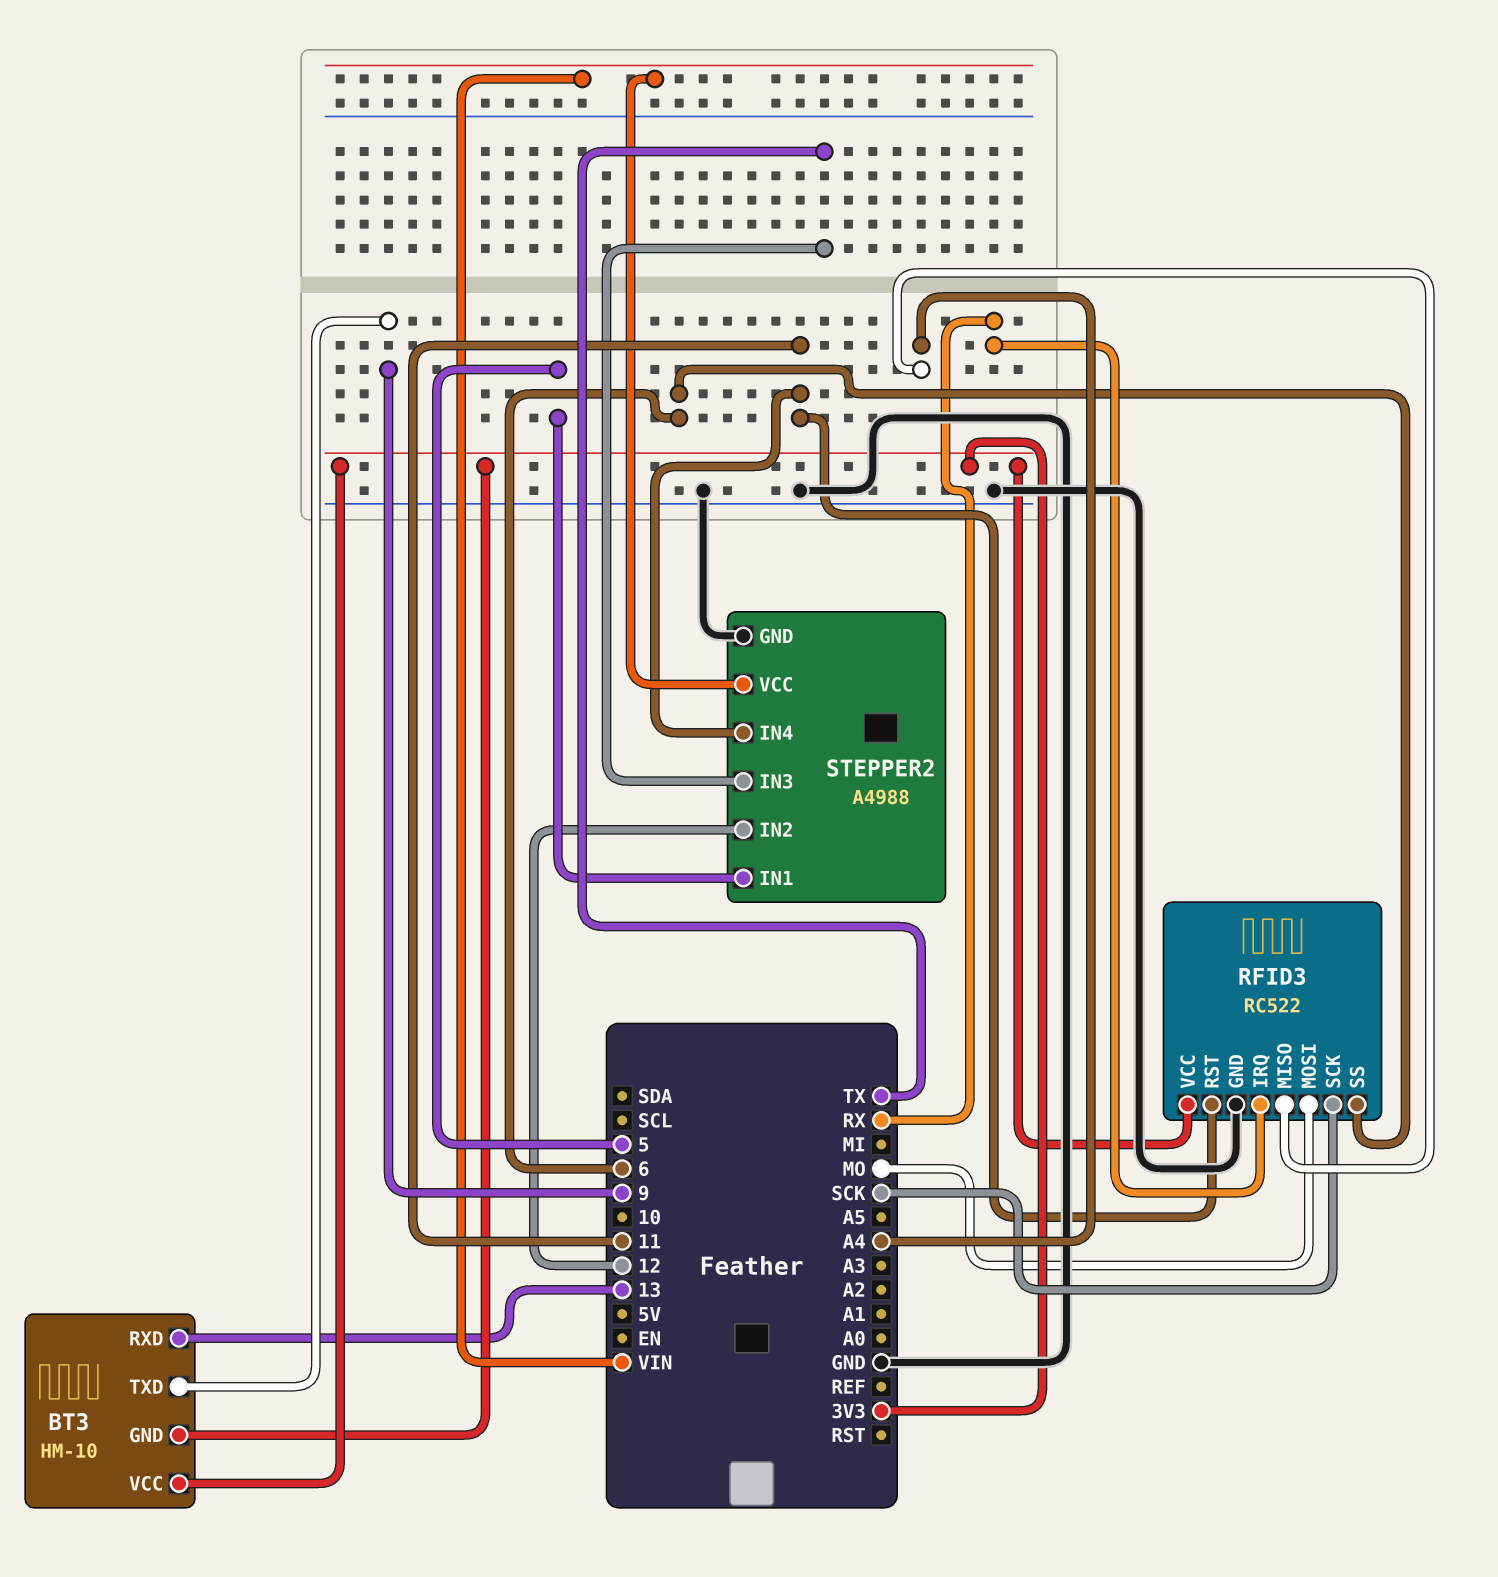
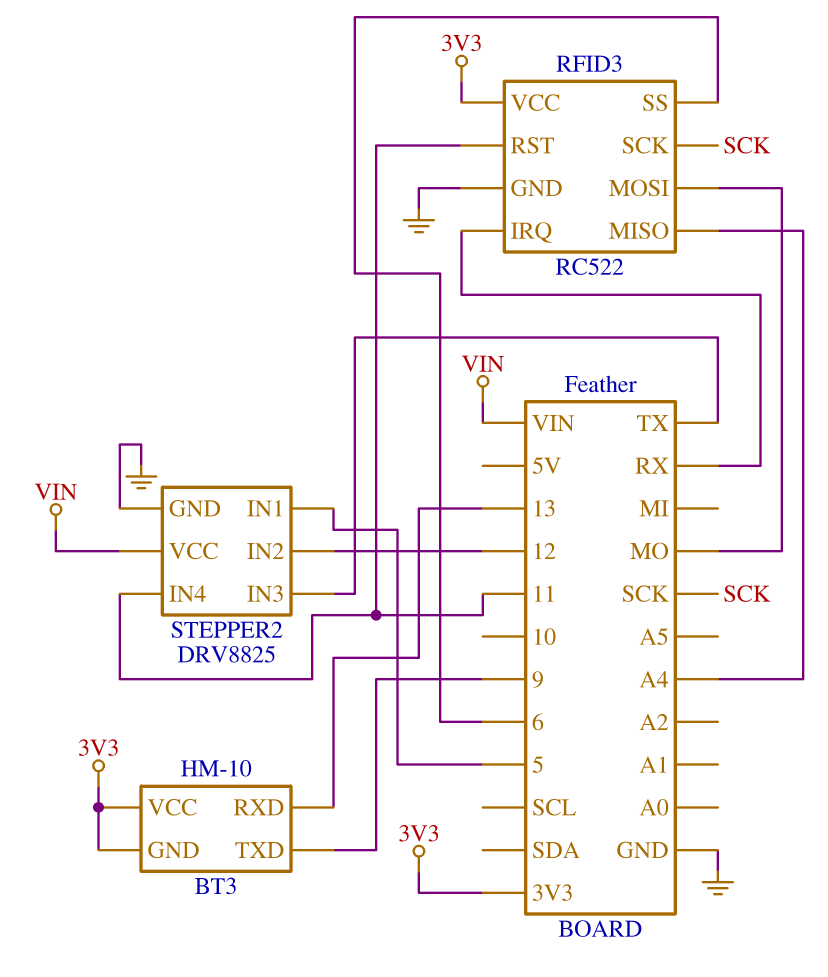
STEPPER2: A4988 -> DRV8825

